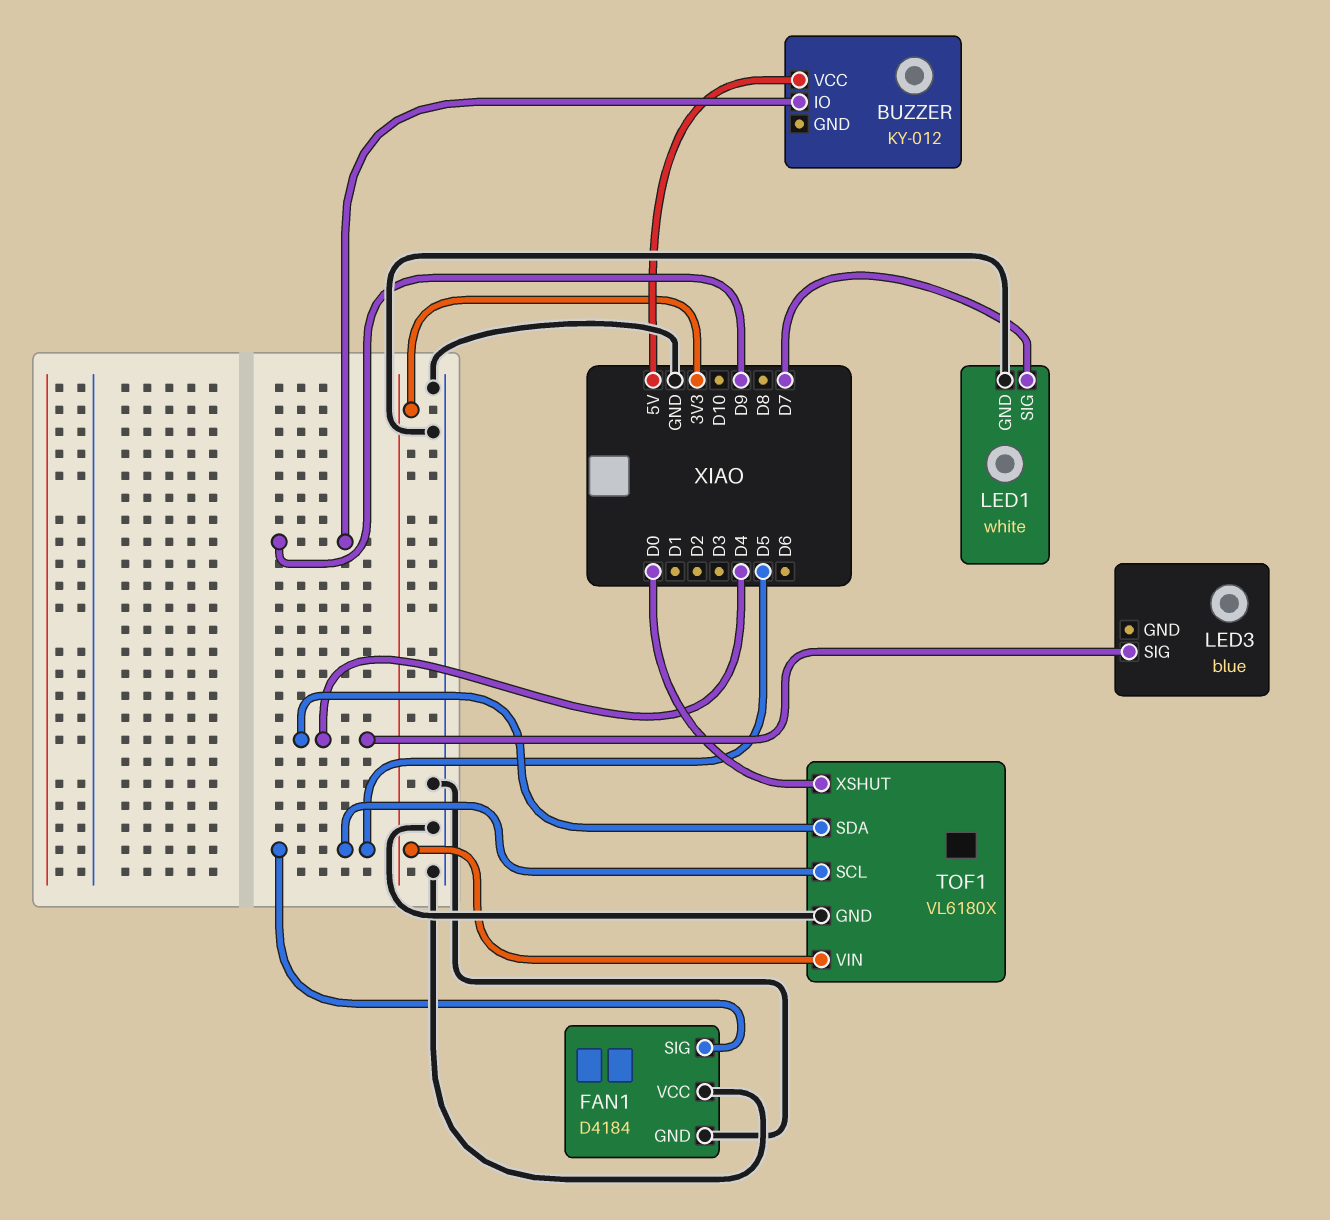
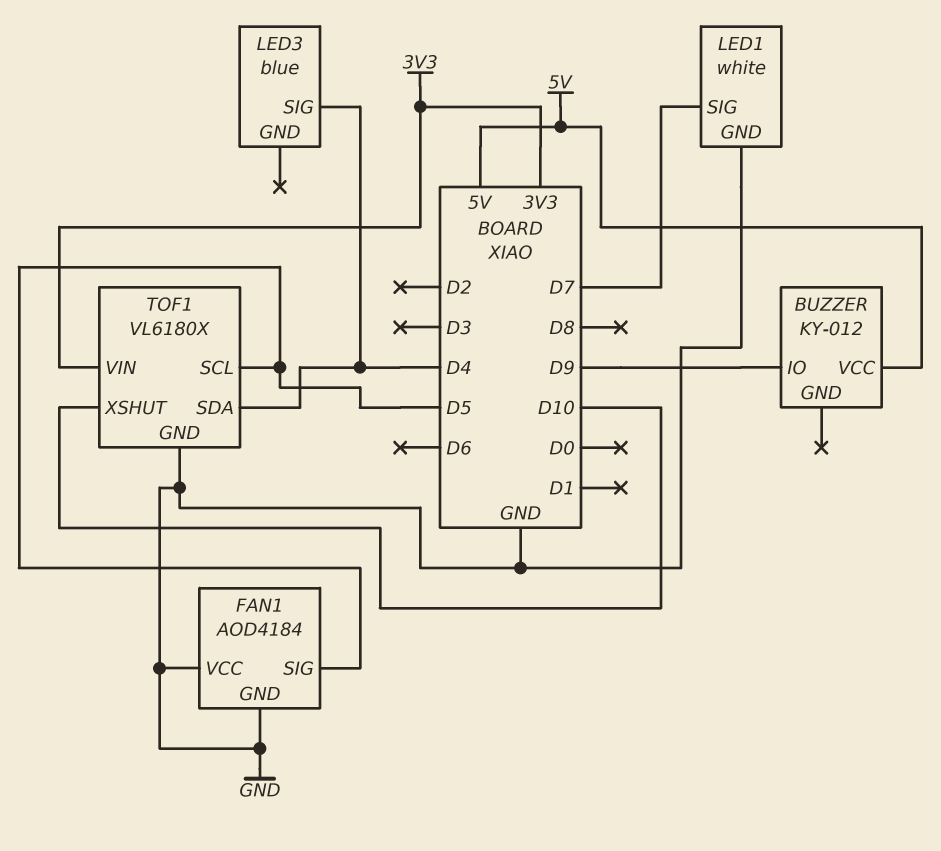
FAN1: D4184 -> AOD4184
TOF1 pin XSHUT: D0 -> D10

